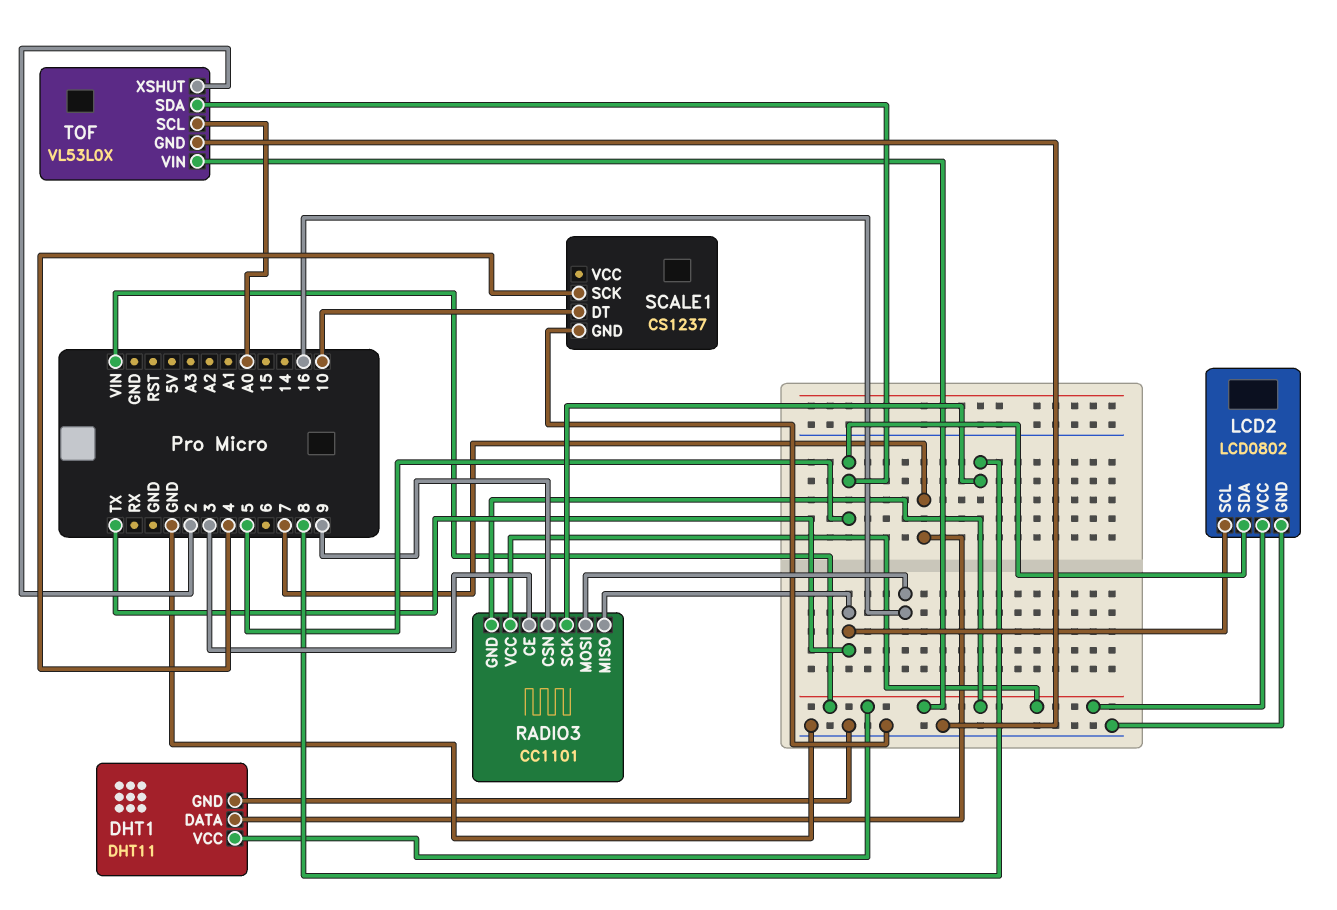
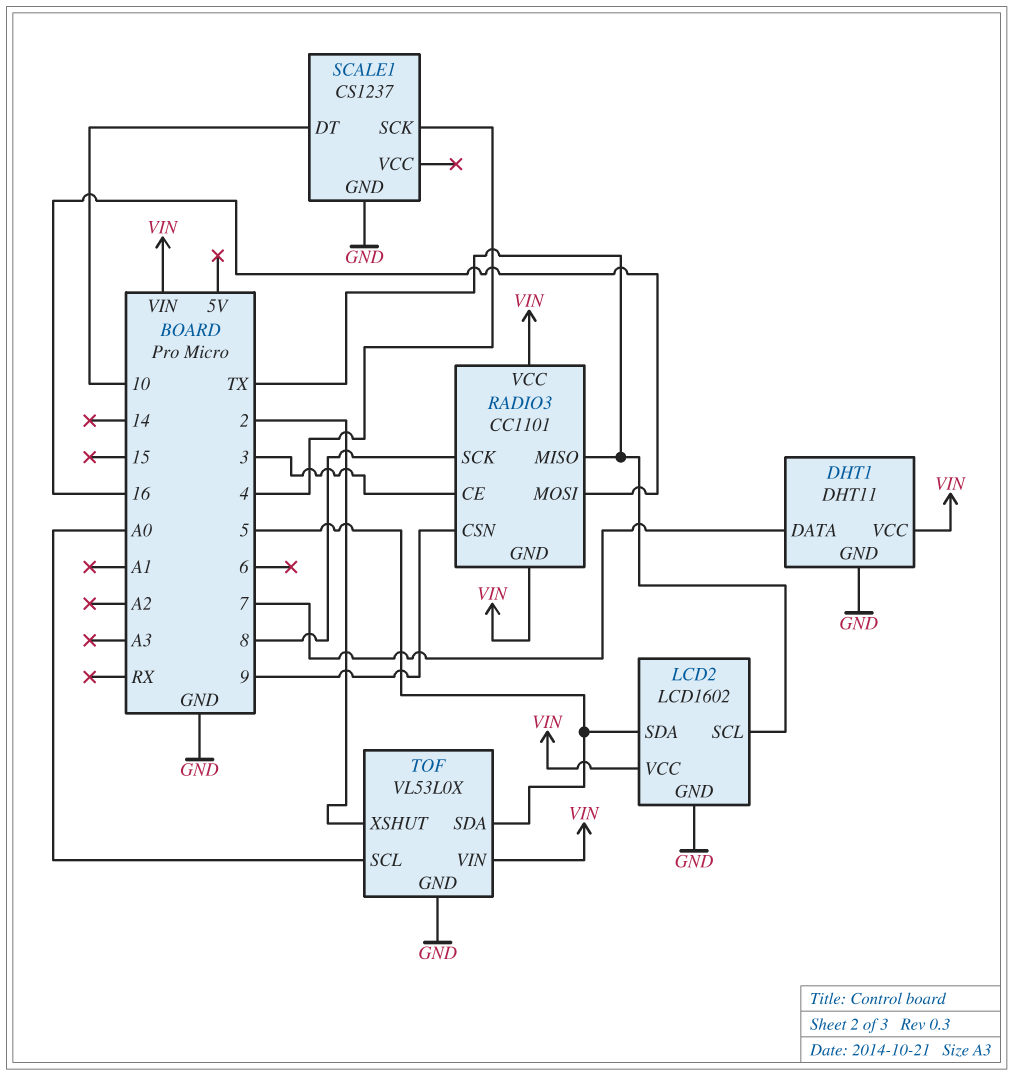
LCD2: LCD0802 -> LCD1602

